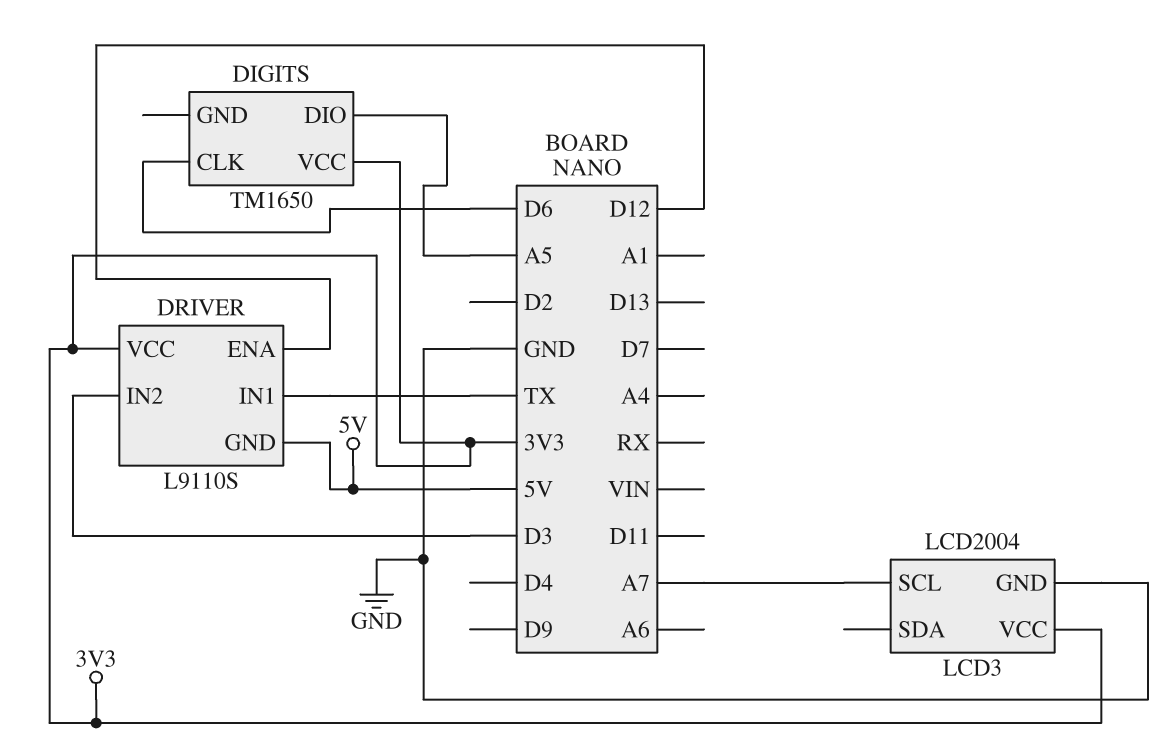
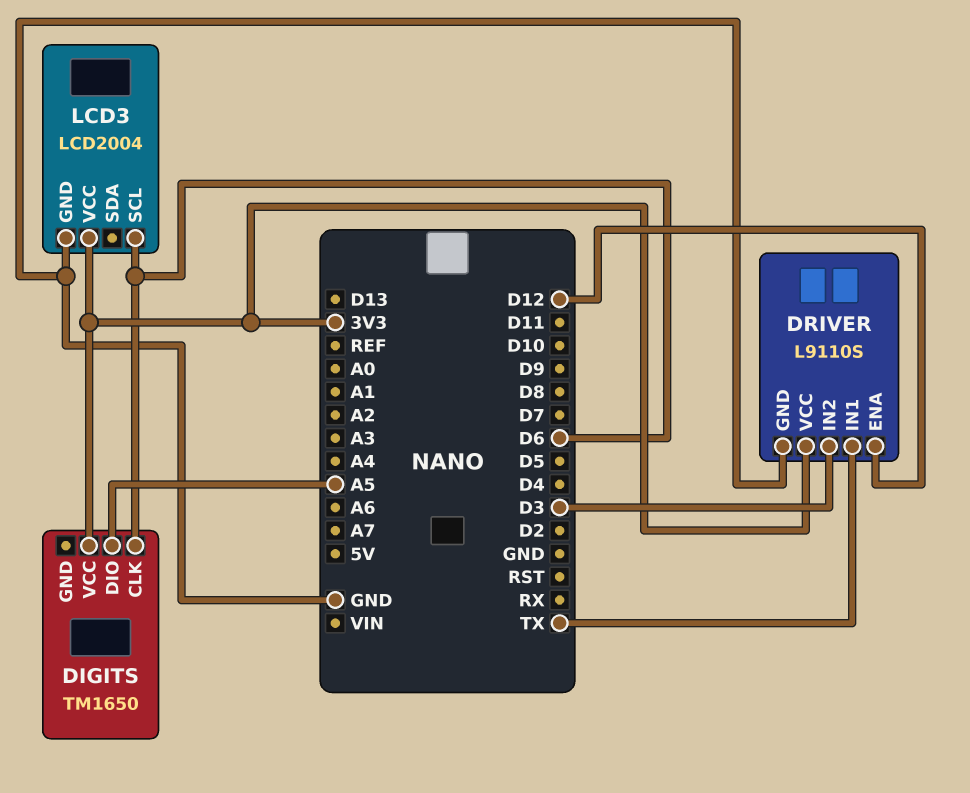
DRIVER pin GND: 5V -> GND
LCD3 pin SCL: A7 -> D6

